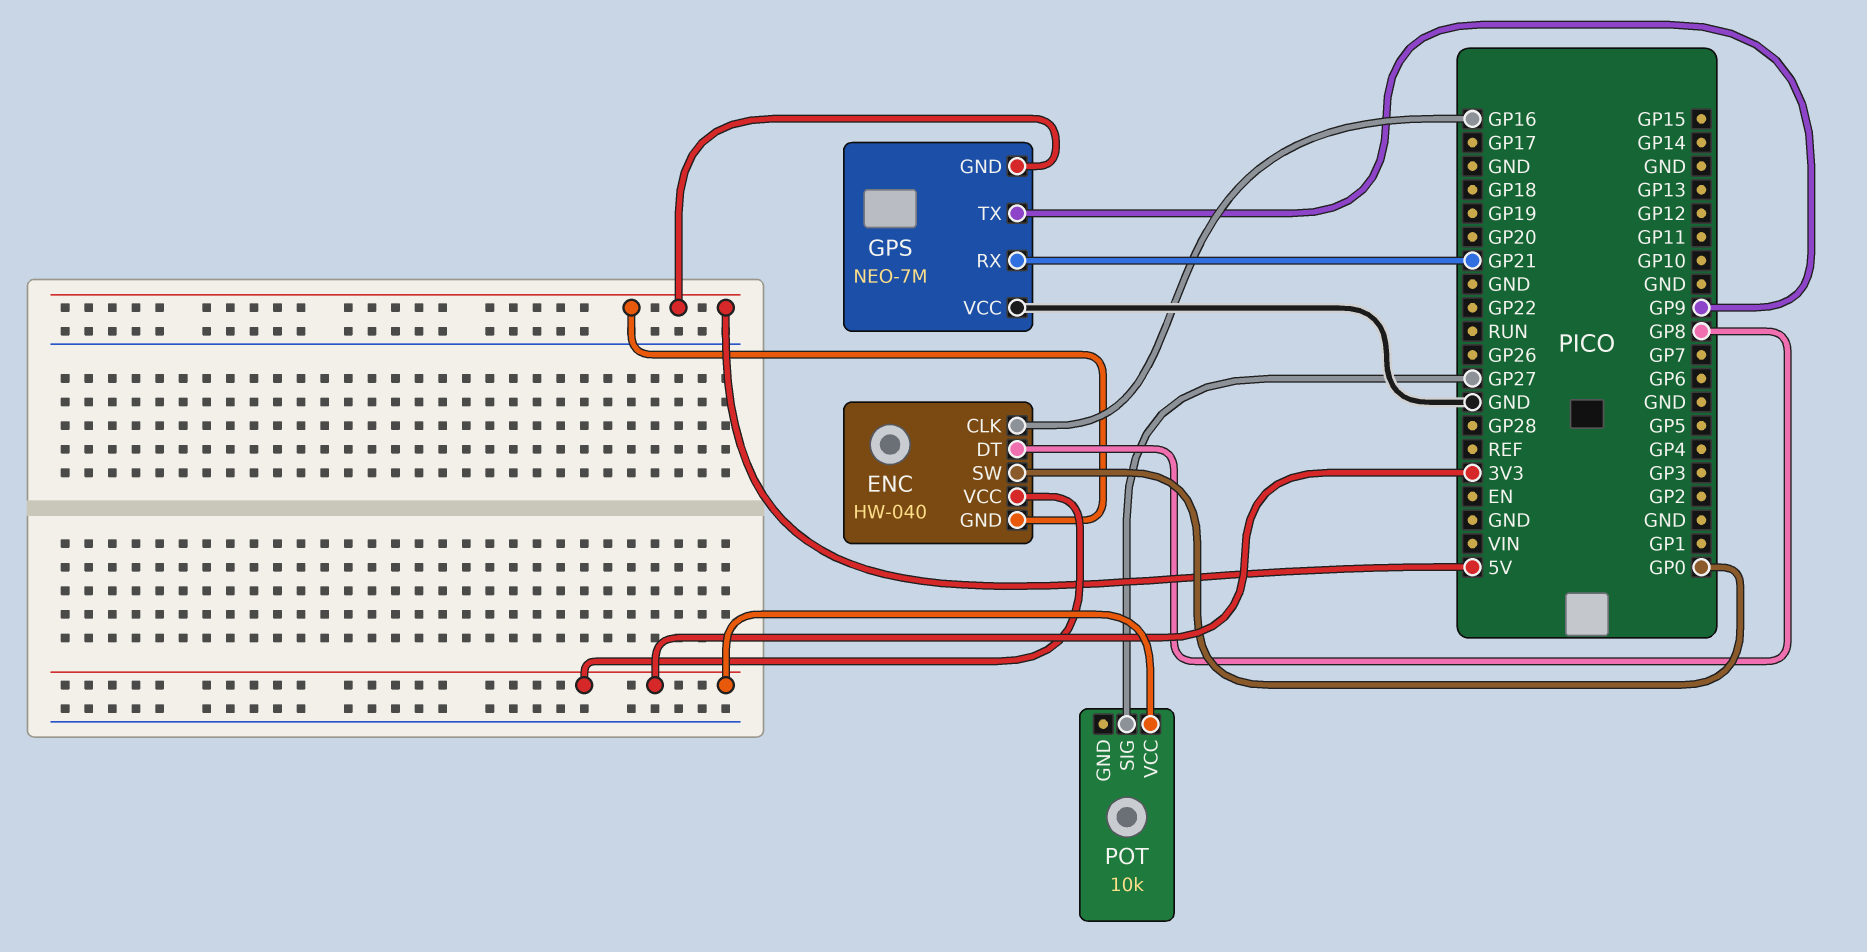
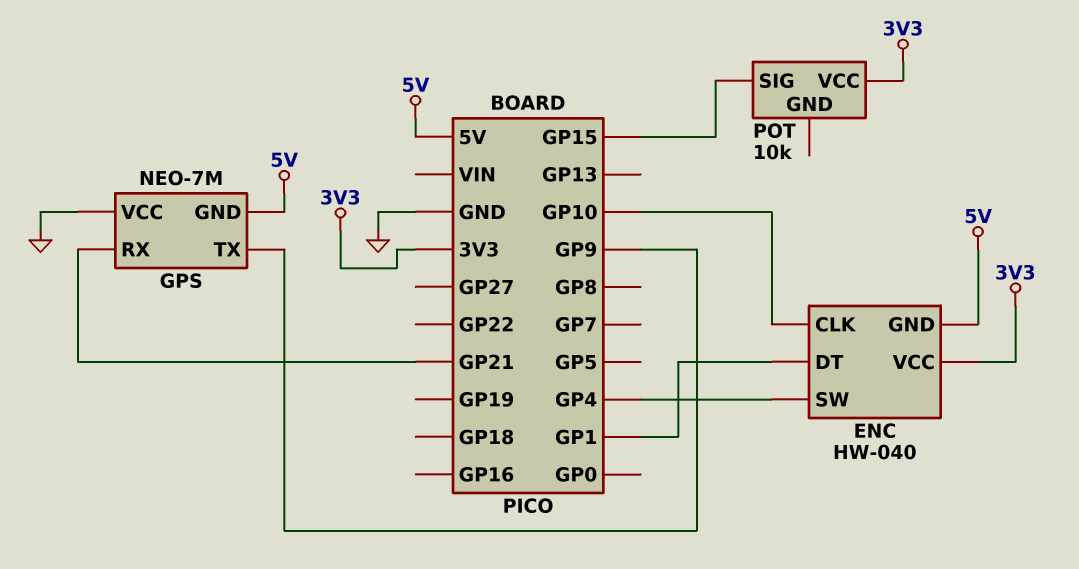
ENC pin CLK: GP16 -> GP10
ENC pin DT: GP8 -> GP1
ENC pin SW: GP0 -> GP4
POT pin SIG: GP27 -> GP15

